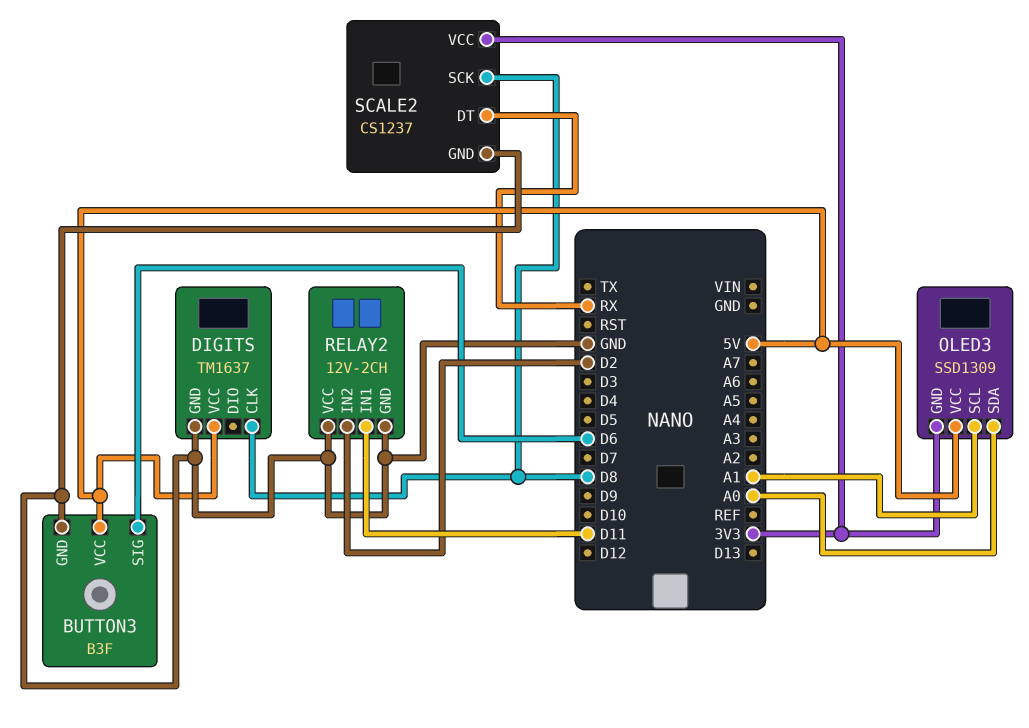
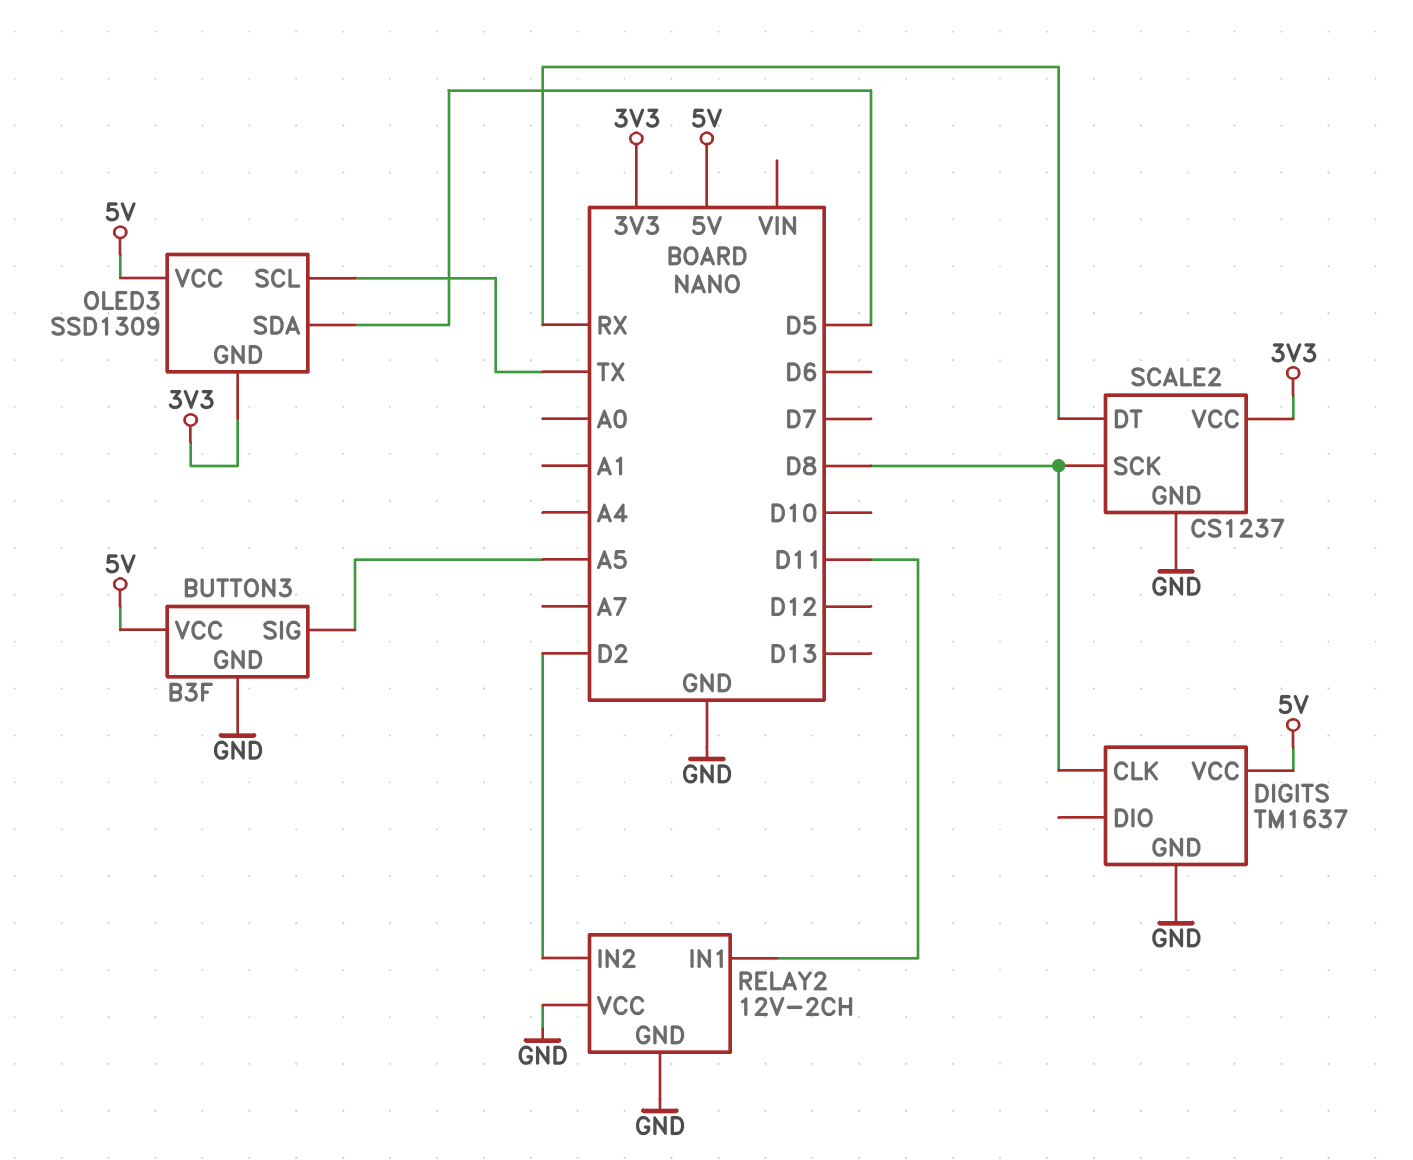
BUTTON3 pin SIG: D6 -> A5
OLED3 pin SCL: A1 -> TX
OLED3 pin SDA: A0 -> D5

